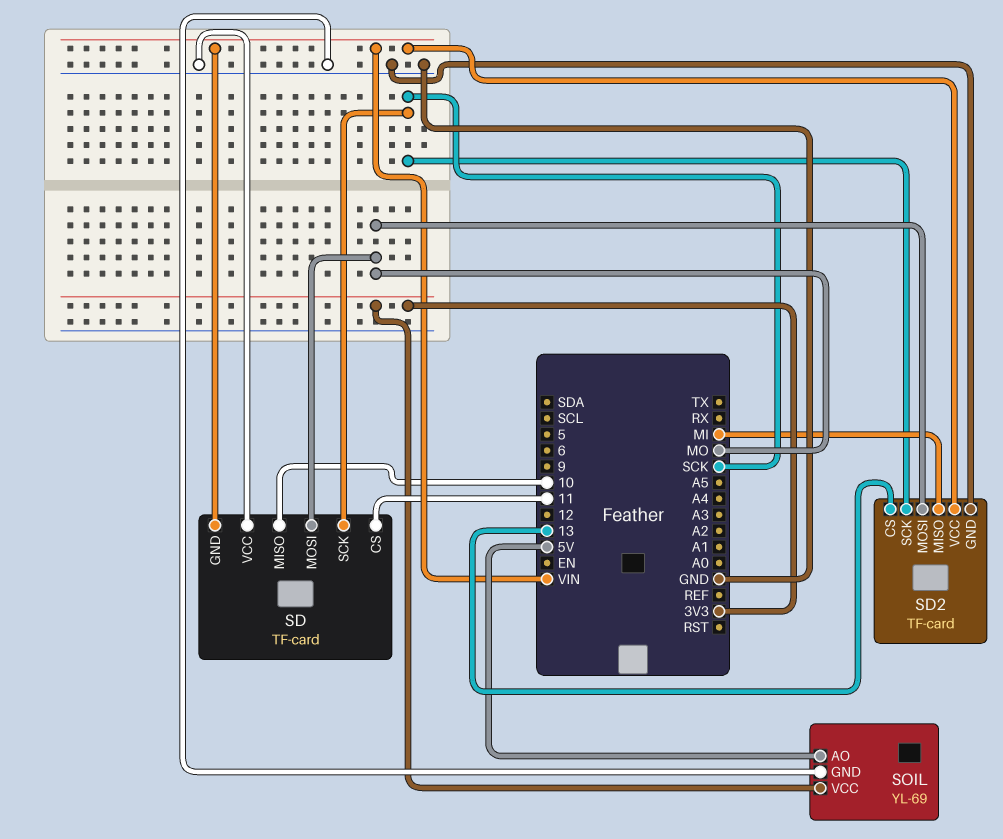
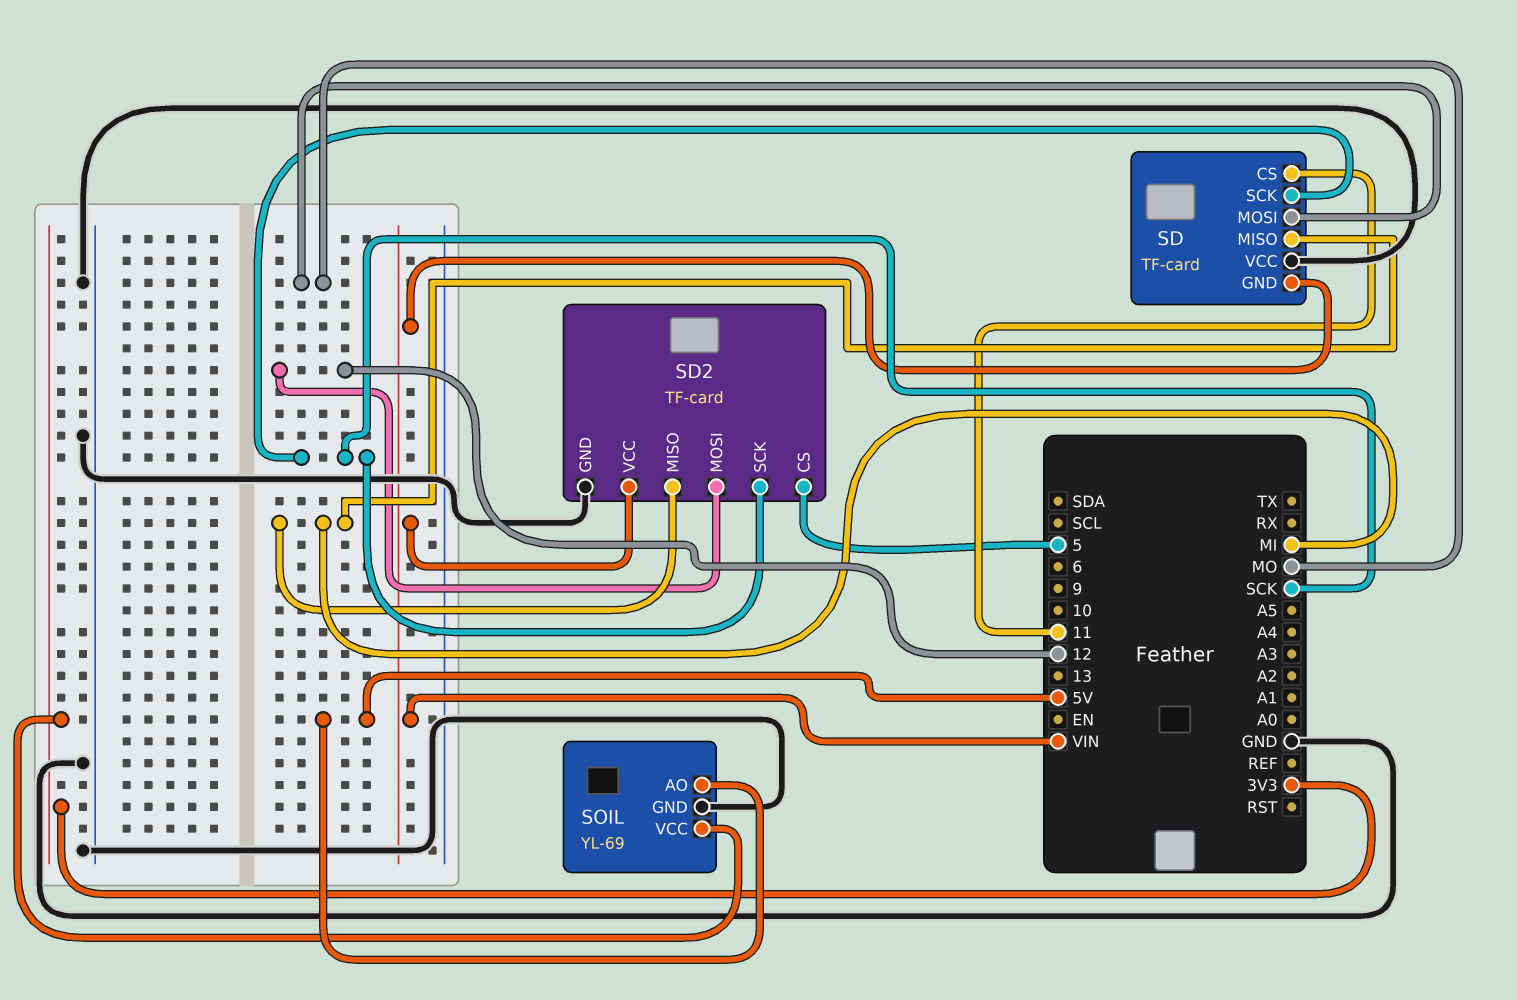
SD pin MISO: 10 -> MI
SD2 pin CS: 13 -> 5
SD2 pin MOSI: MO -> 12

